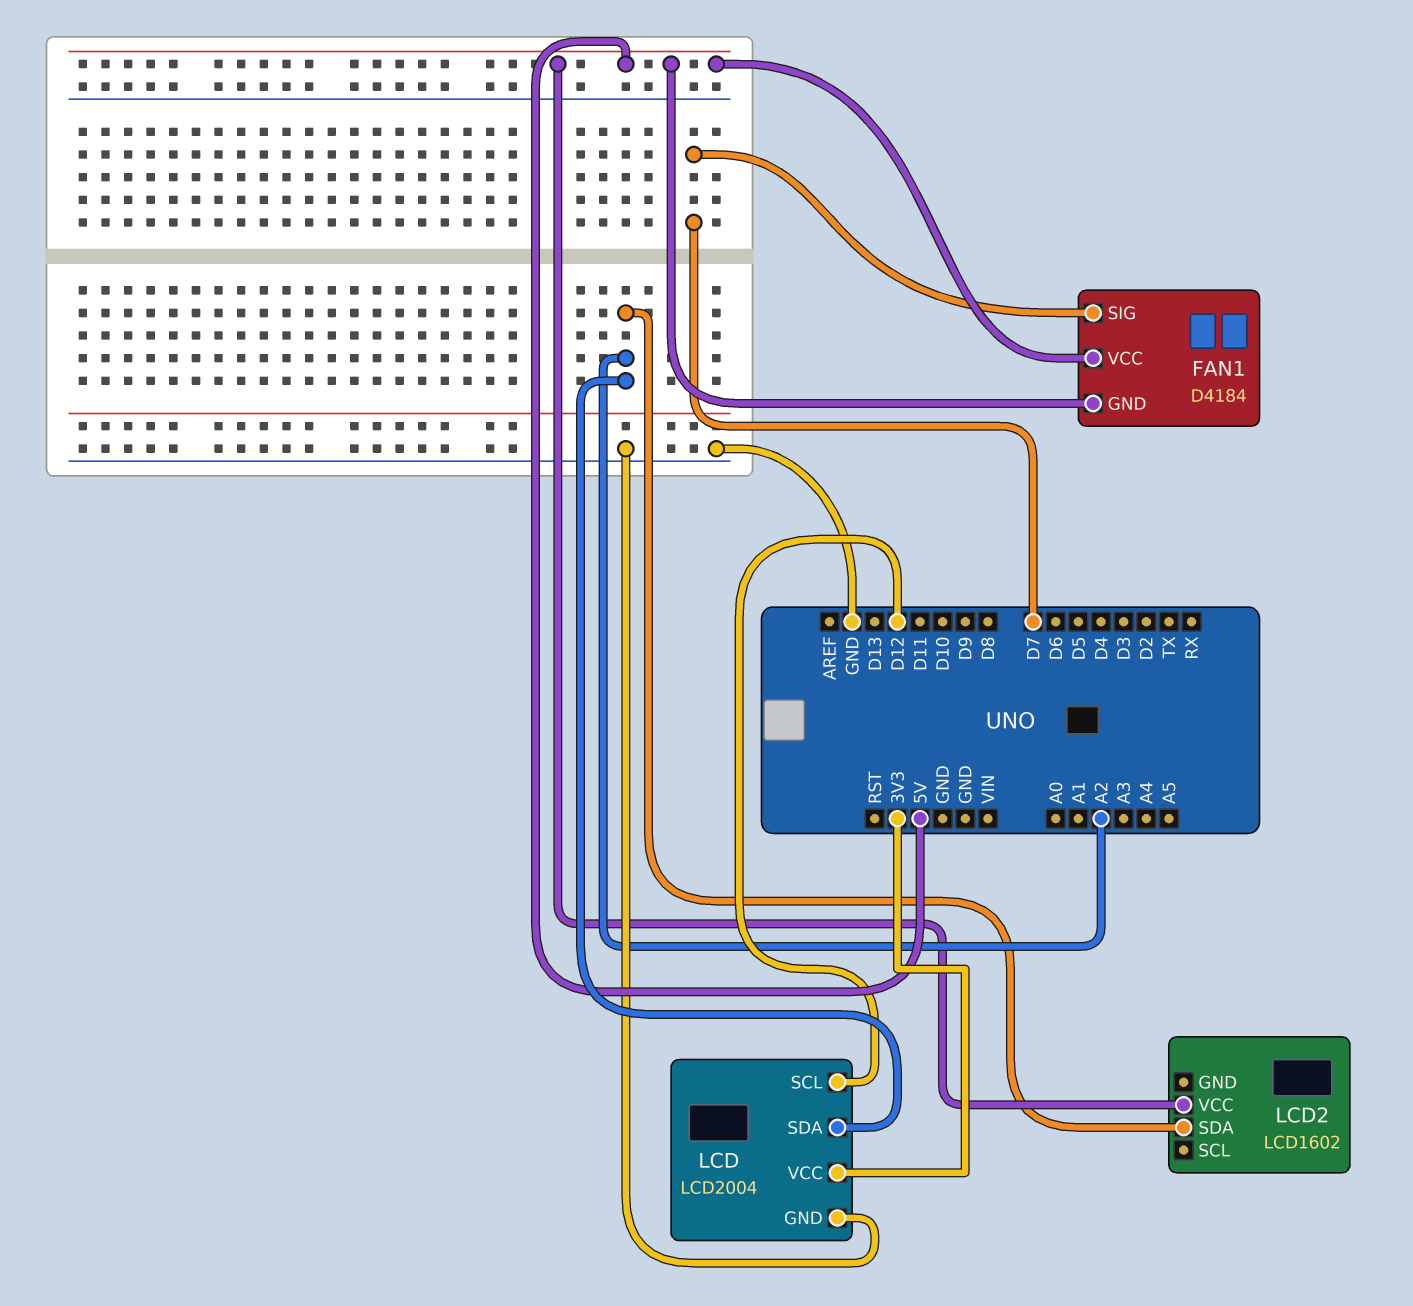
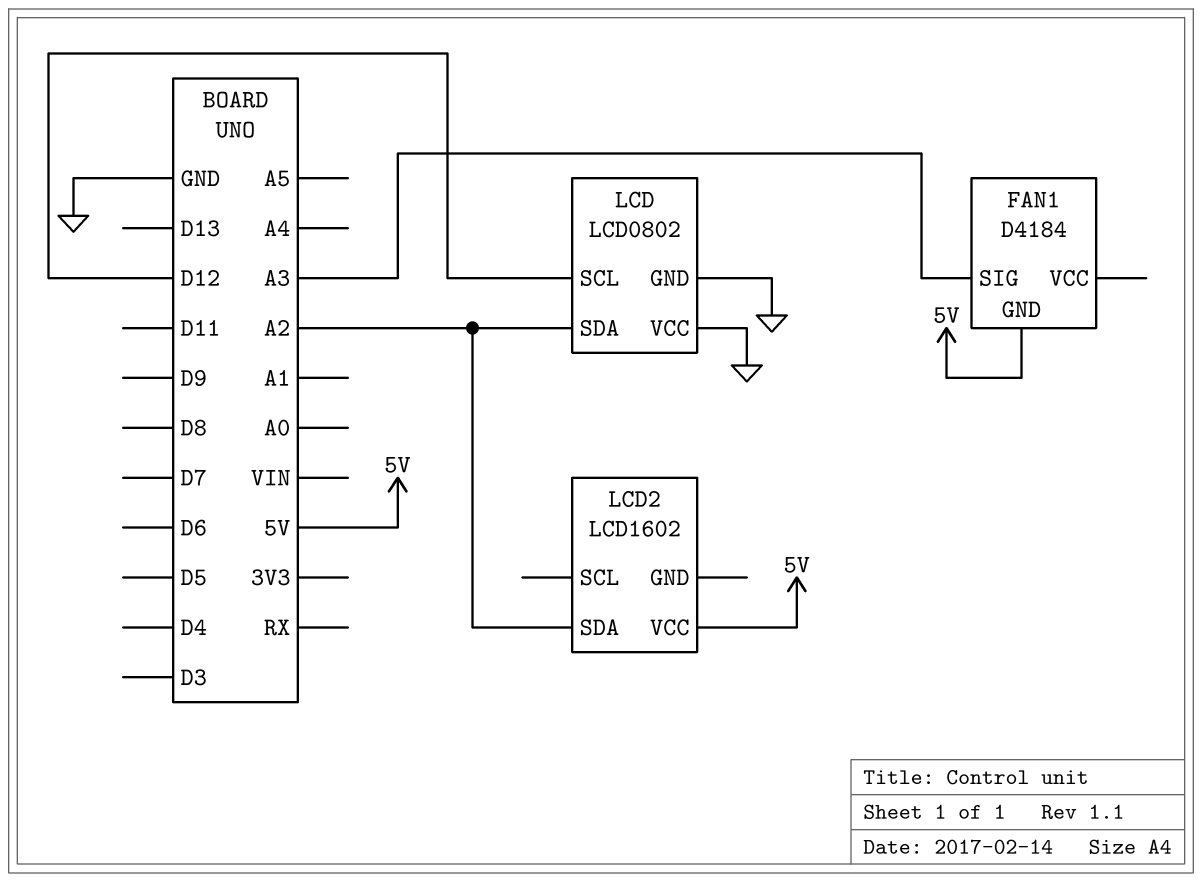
FAN1 pin SIG: D7 -> A3
FAN1 pin VCC: 5V -> none
LCD: LCD2004 -> LCD0802
LCD pin VCC: 3V3 -> GND

